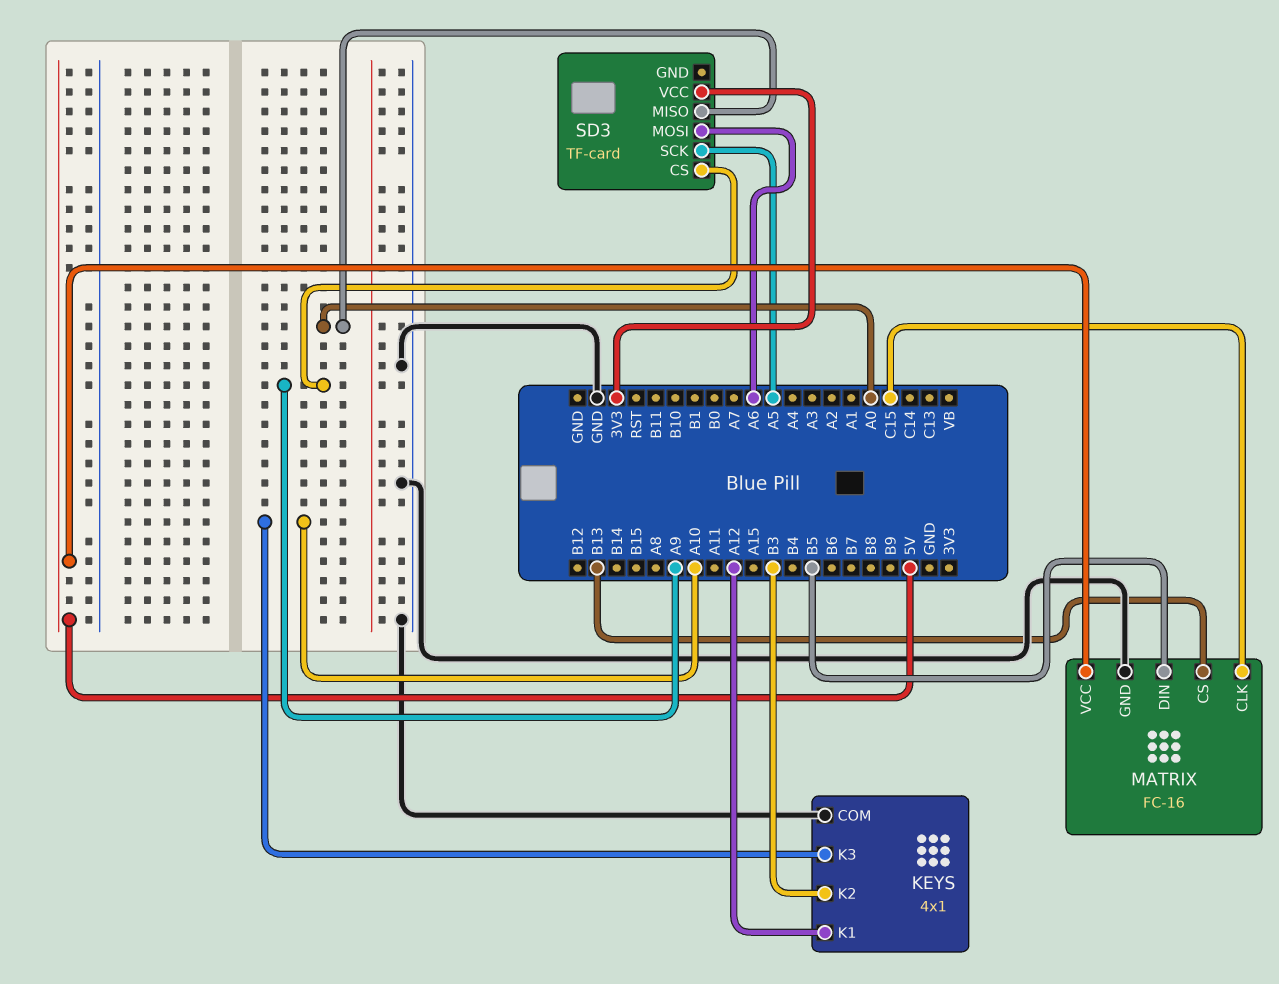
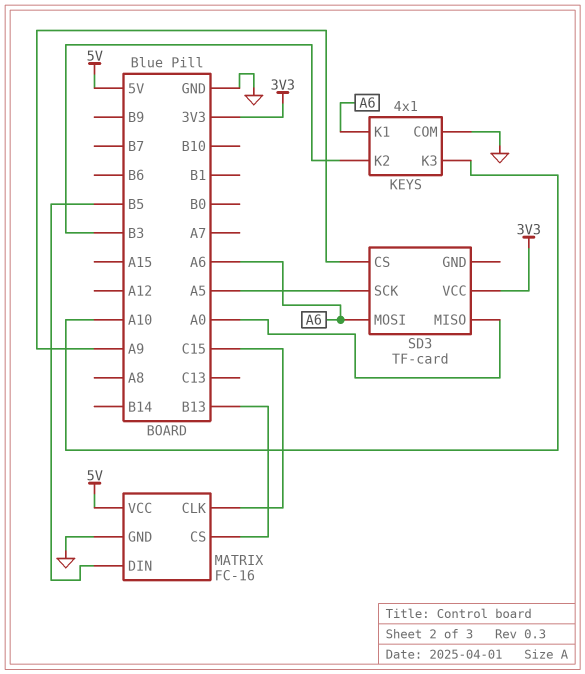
KEYS pin K1: A12 -> A6

